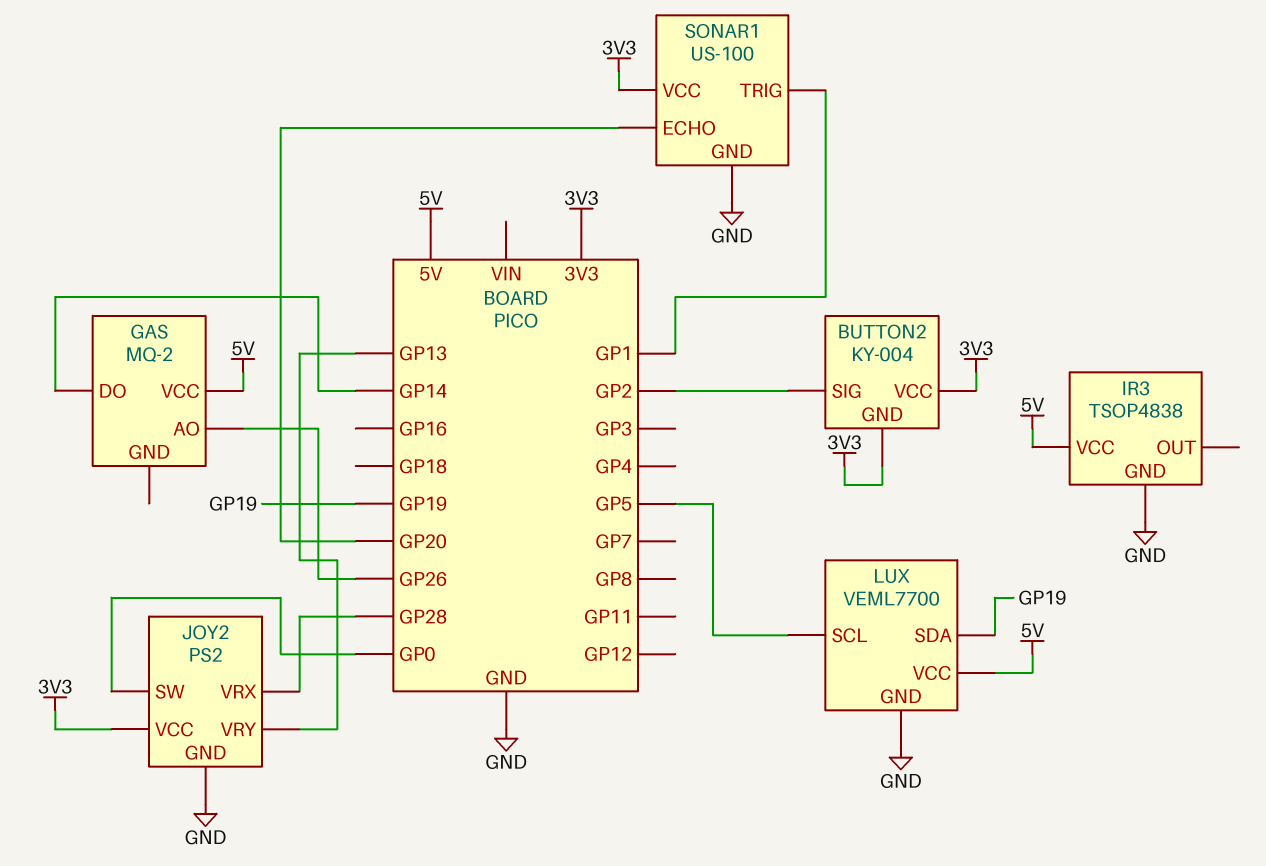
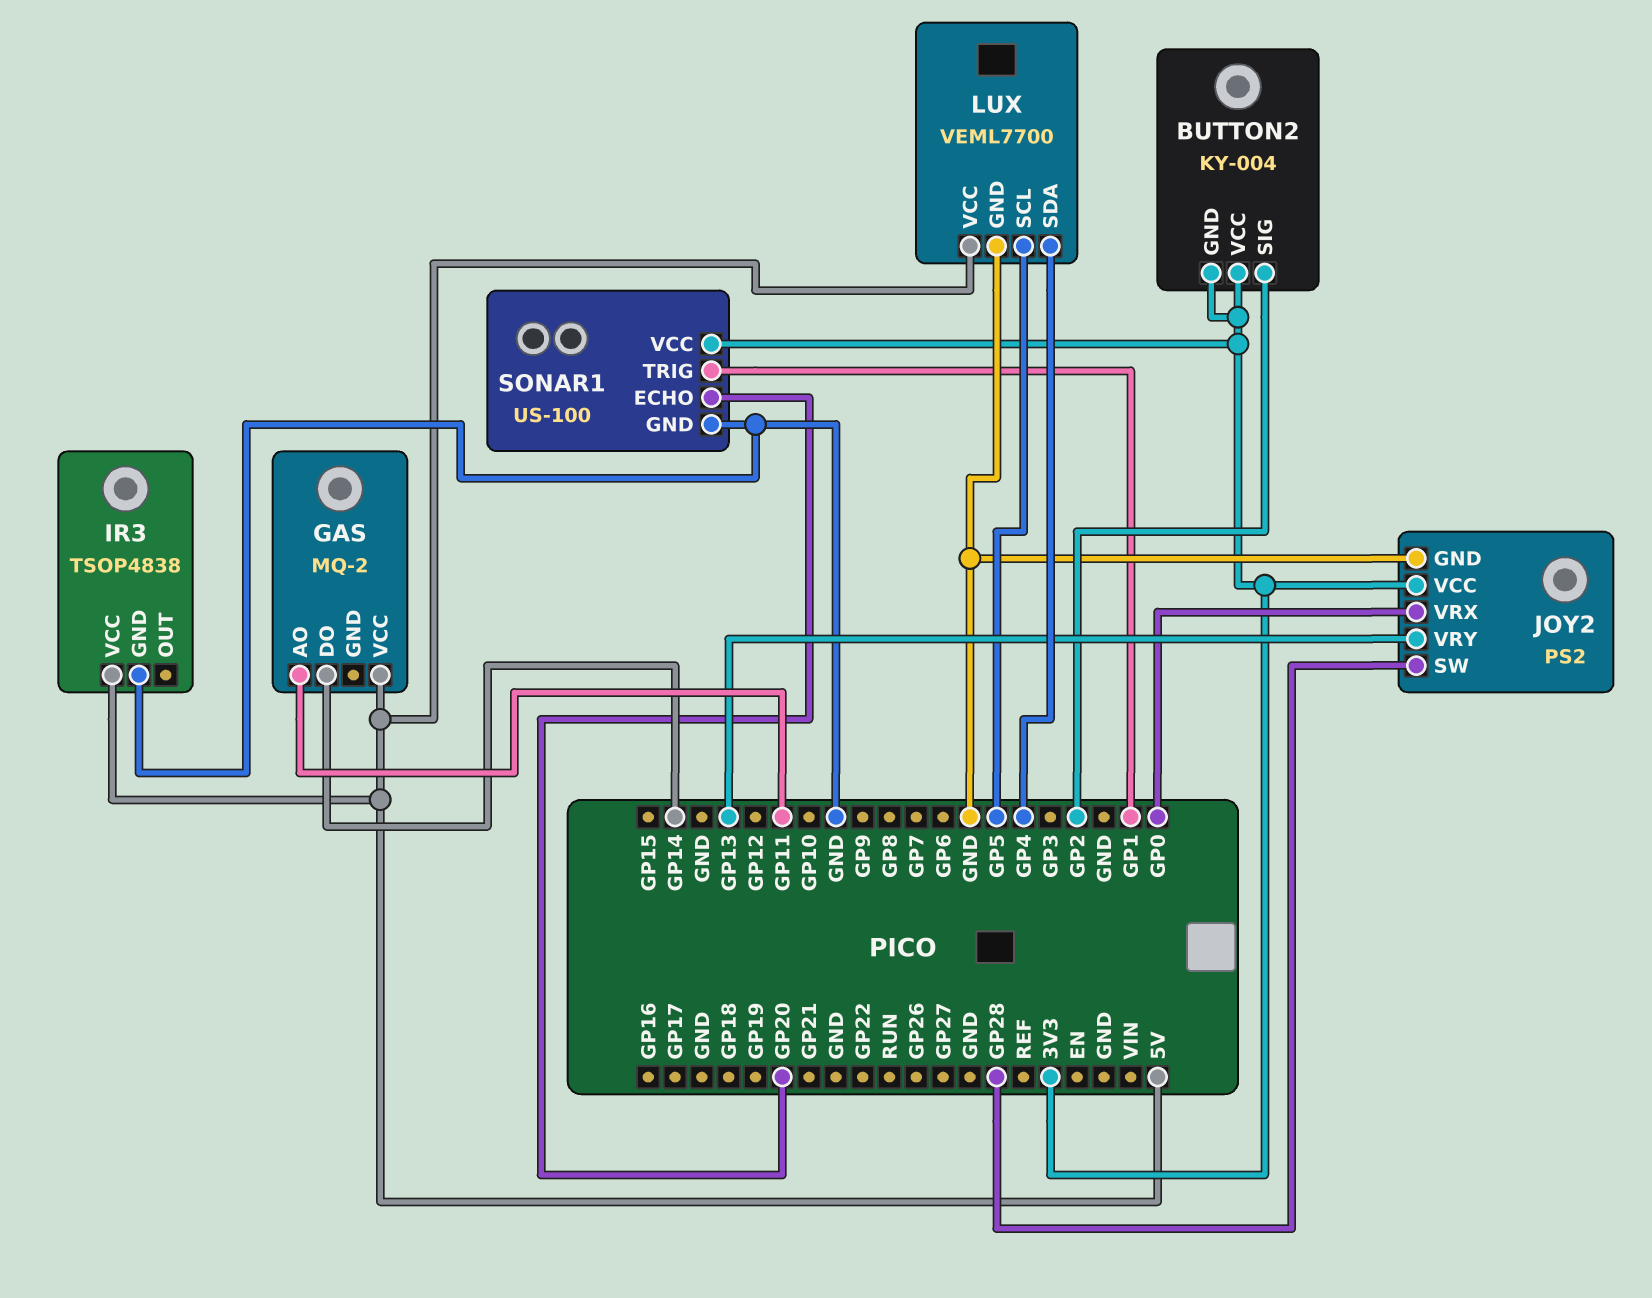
GAS pin AO: GP26 -> GP11
JOY2 pin SW: GP0 -> GP28
JOY2 pin VRX: GP28 -> GP0
LUX pin SDA: GP19 -> GP4

